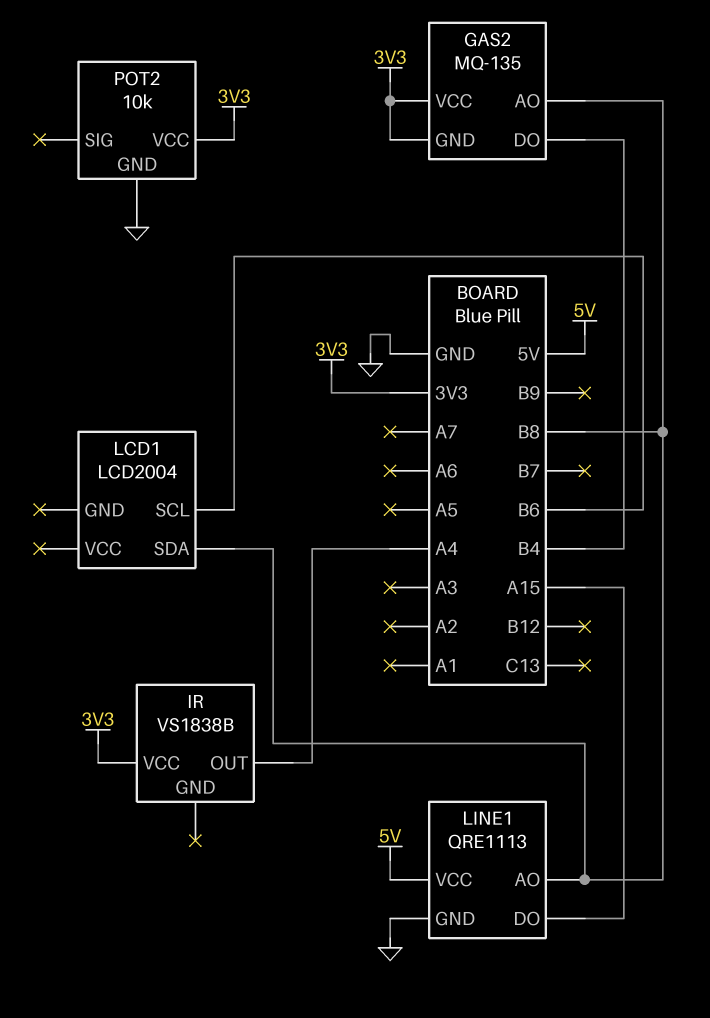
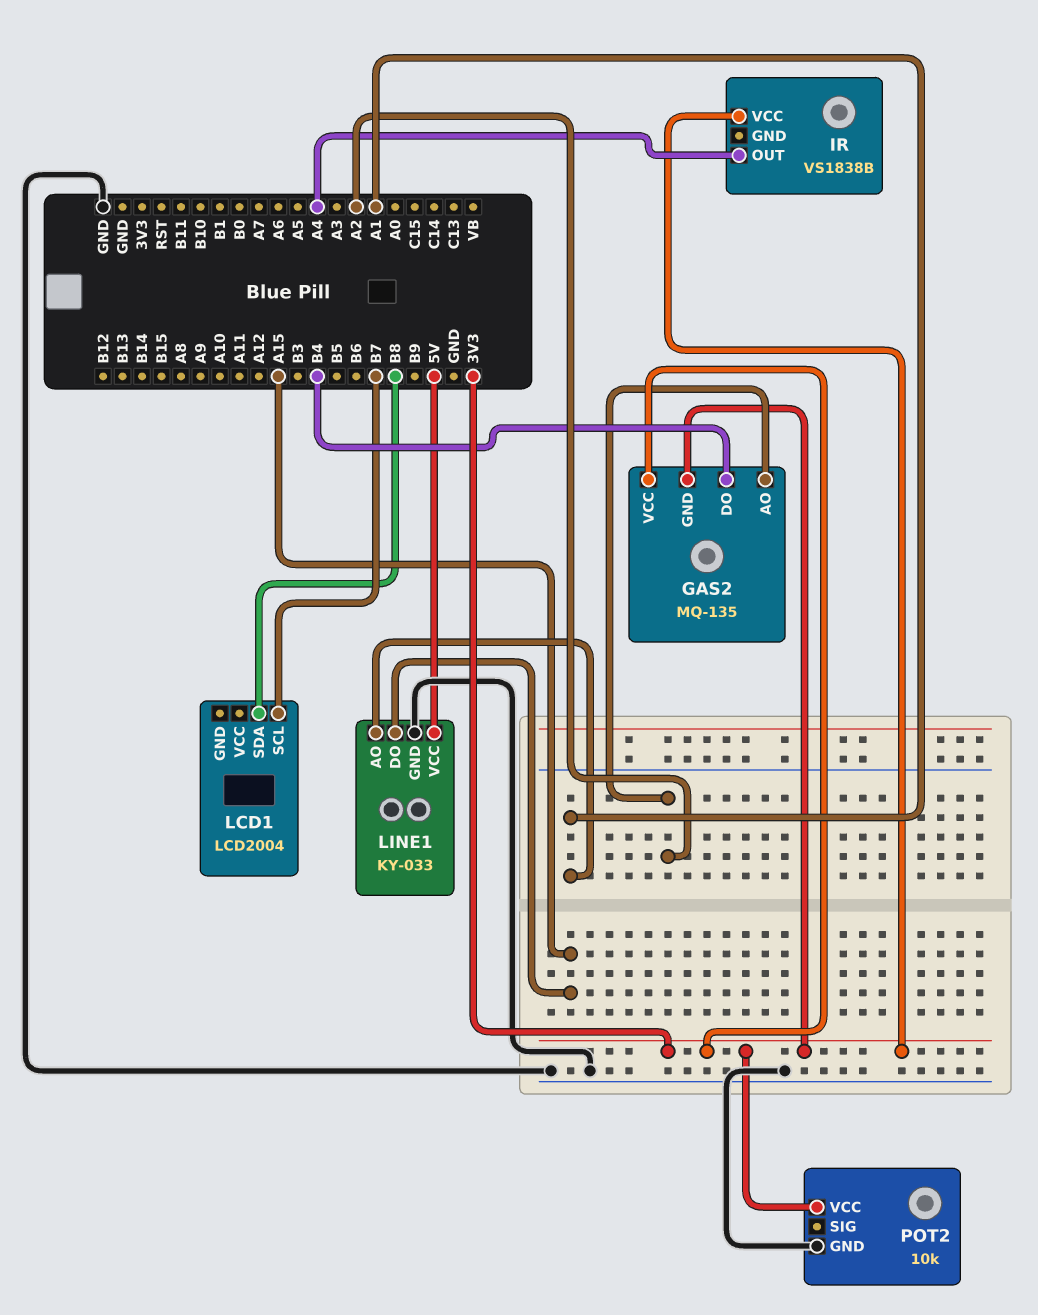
GAS2 pin AO: B8 -> A2
LCD1 pin SCL: B6 -> B7
LINE1: QRE1113 -> KY-033
LINE1 pin AO: B8 -> A1

